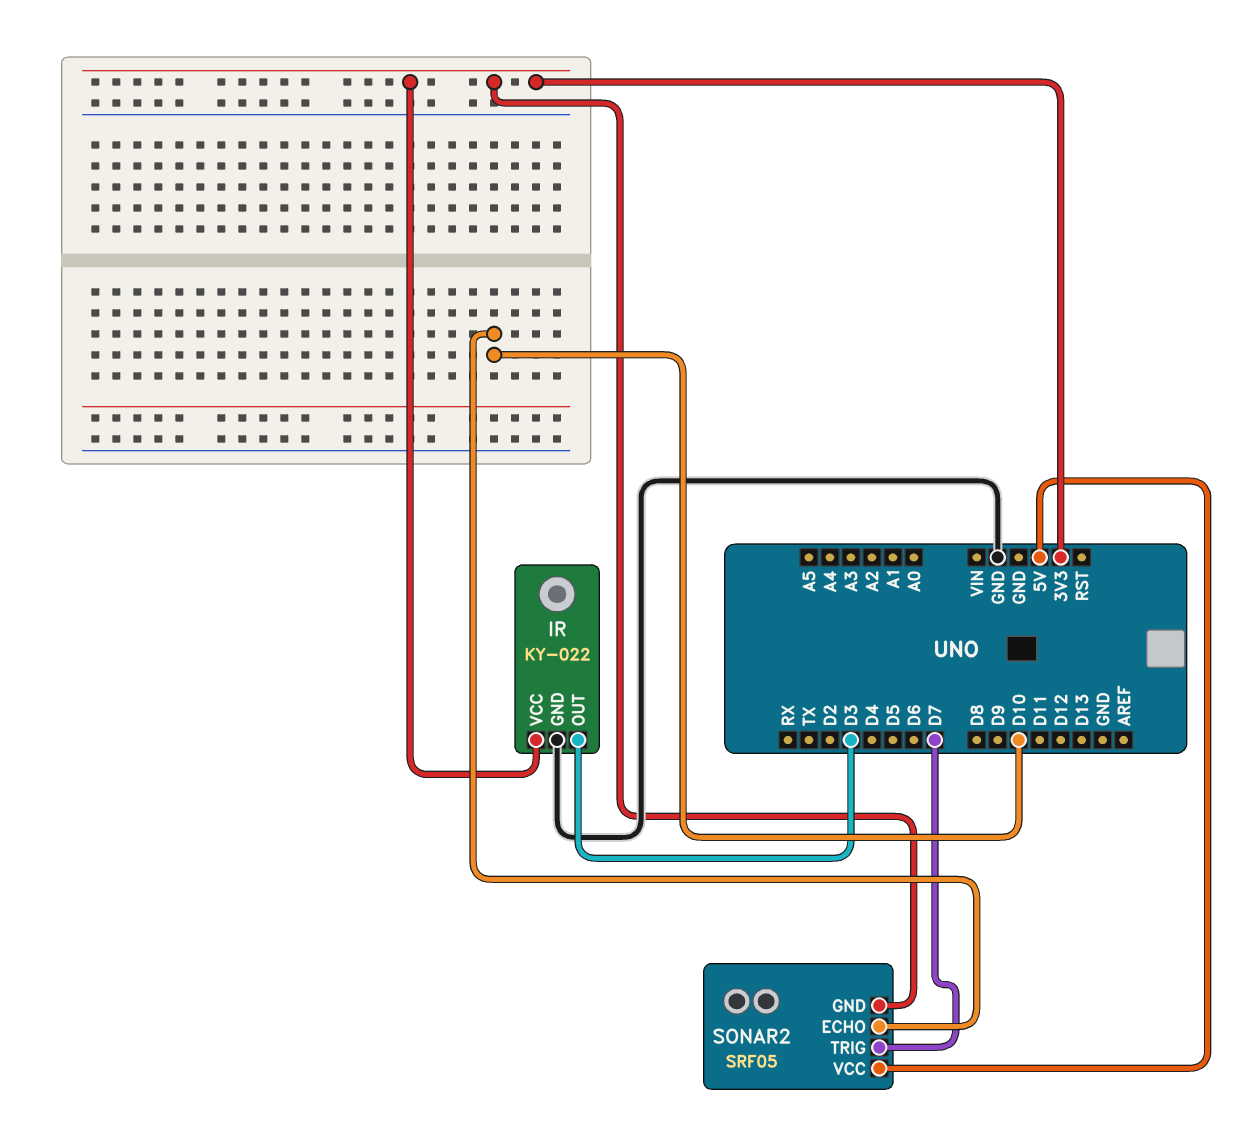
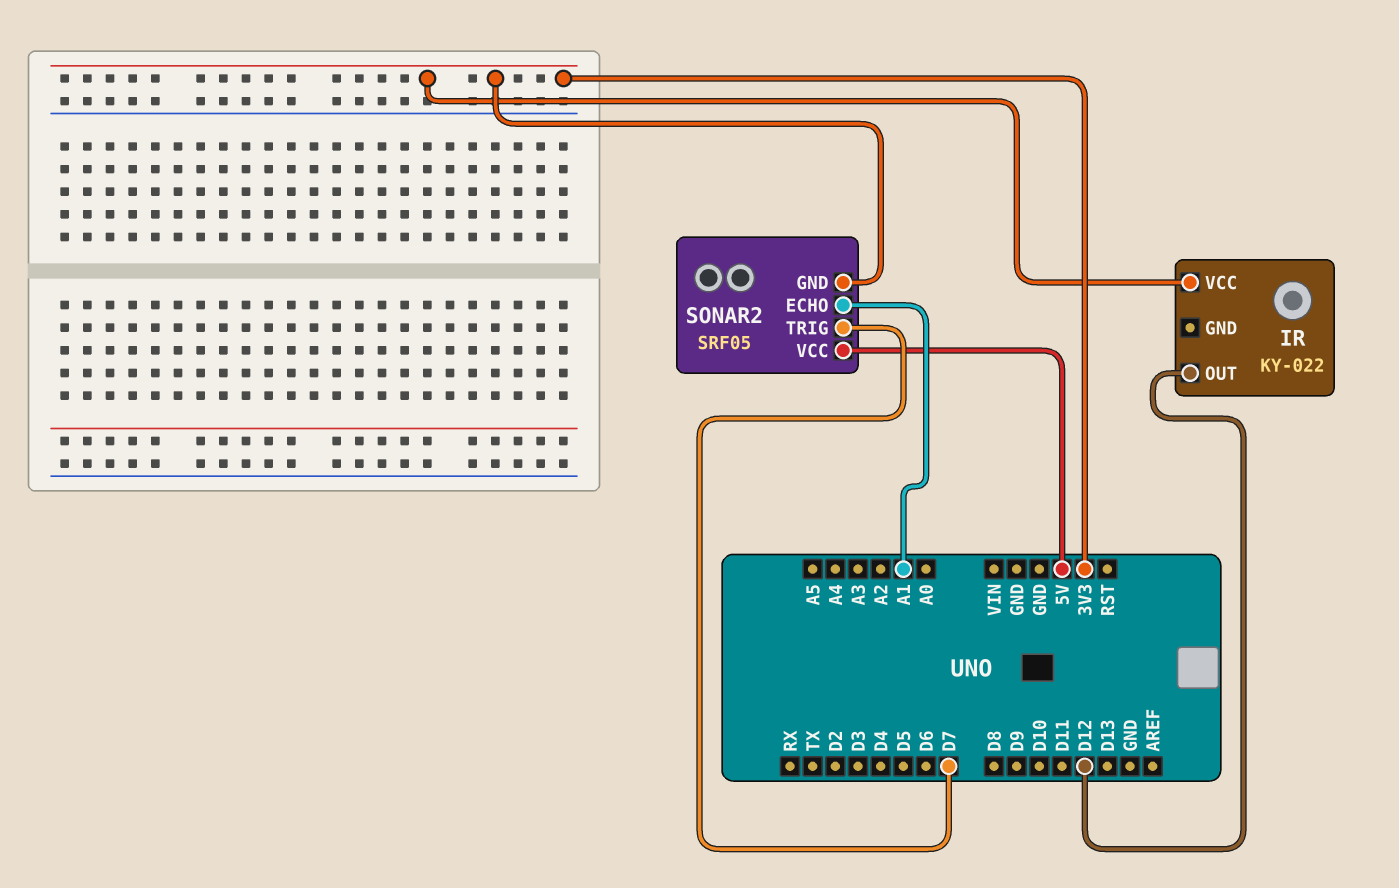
IR pin GND: GND -> none
IR pin OUT: D3 -> D12
SONAR2 pin ECHO: D10 -> A1

